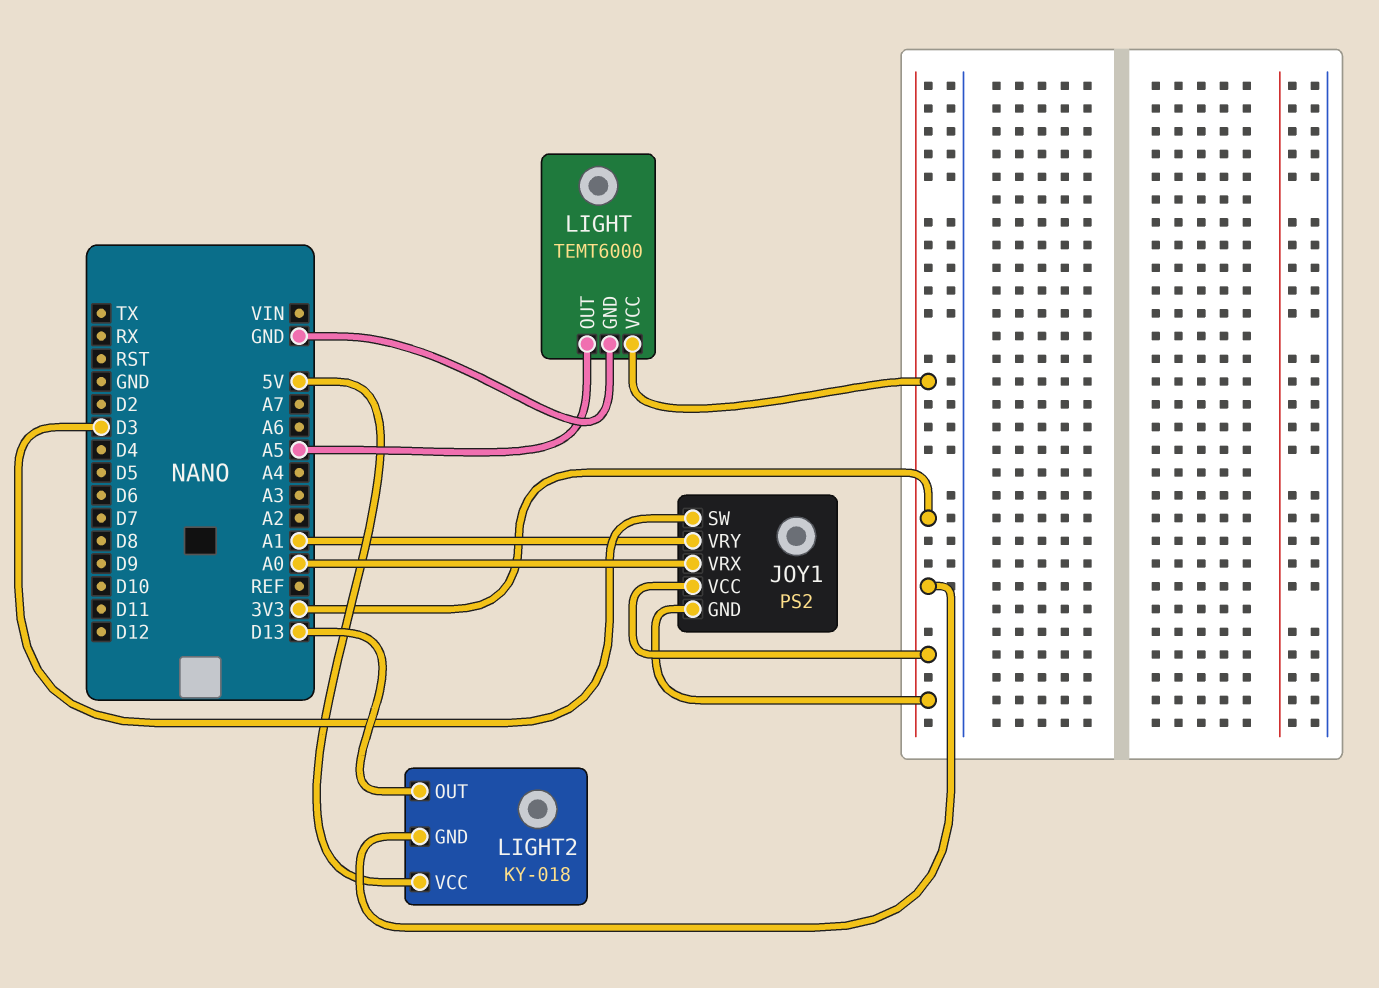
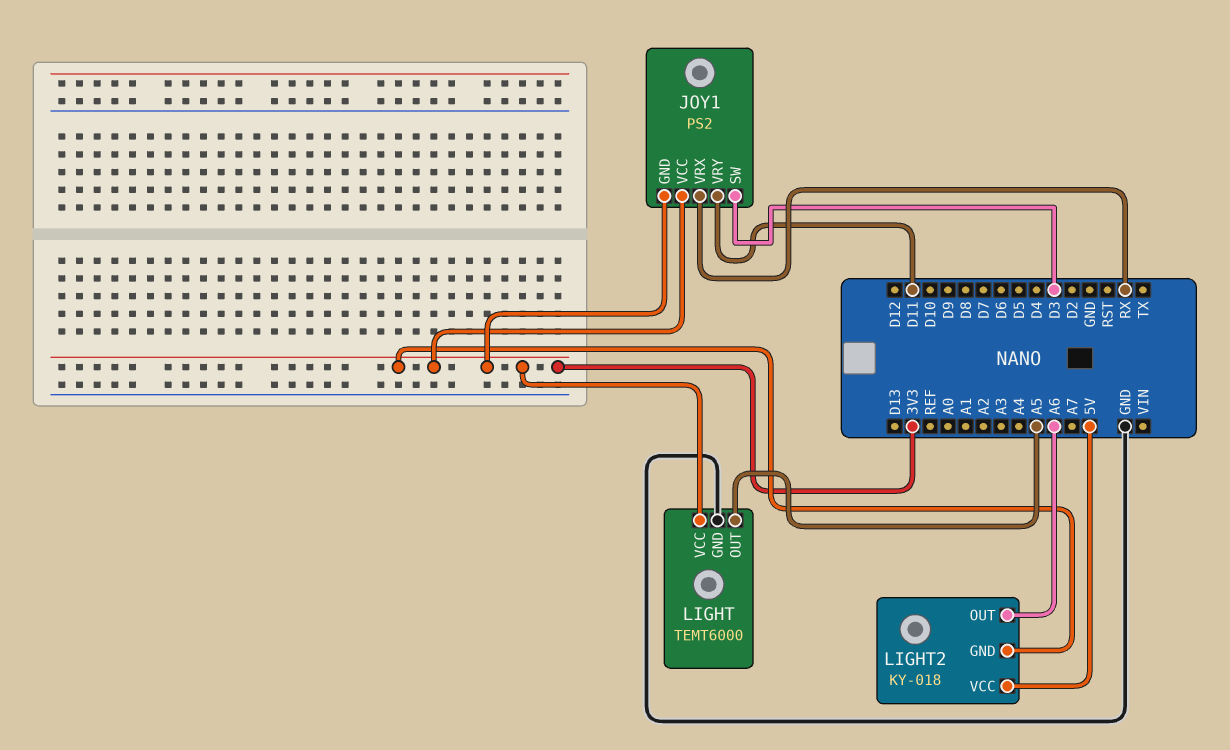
JOY1 pin VRX: A0 -> RX
JOY1 pin VRY: A1 -> D11
LIGHT2 pin OUT: D13 -> A6

